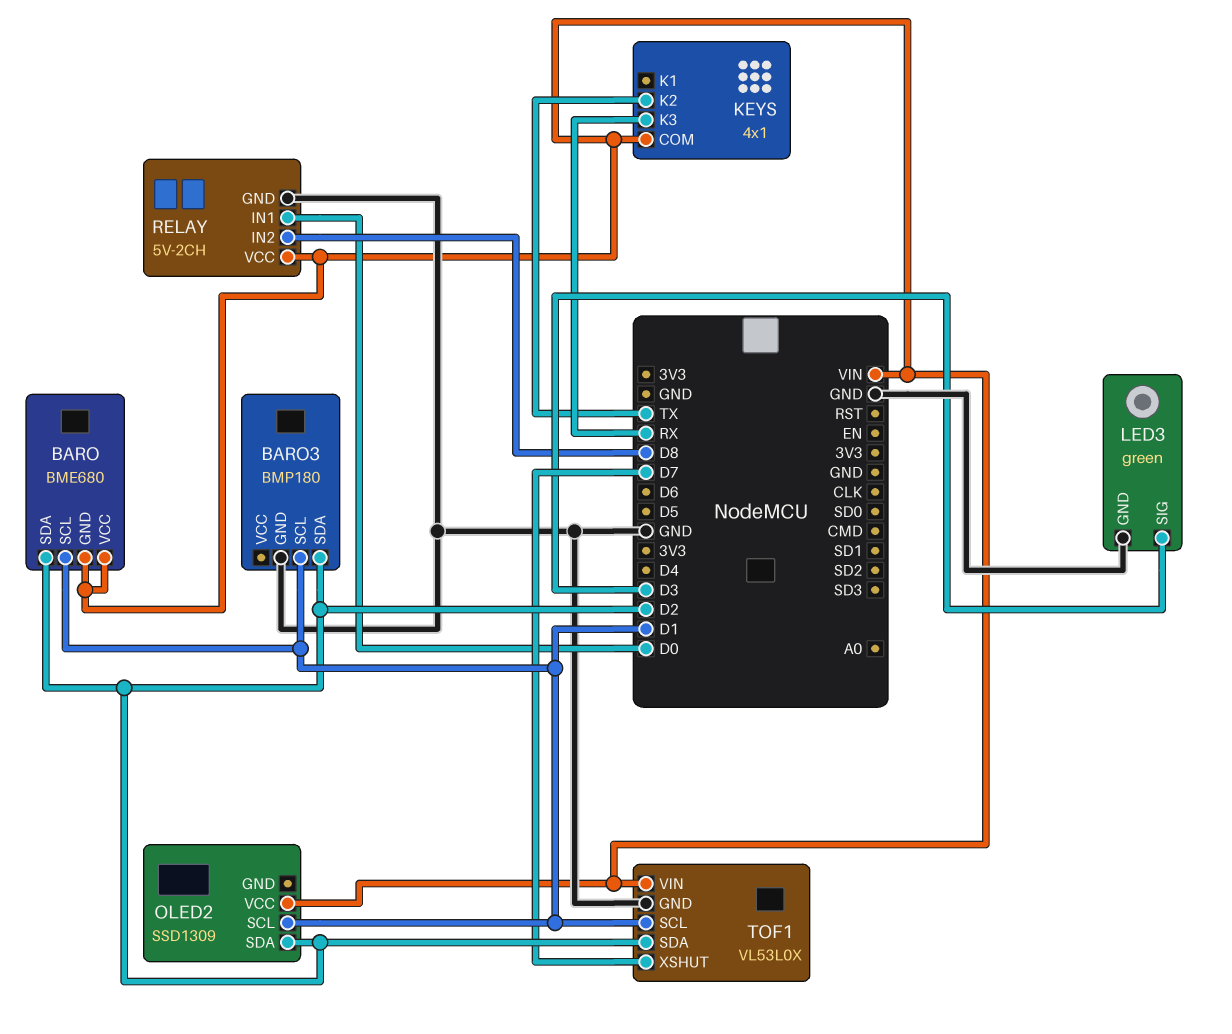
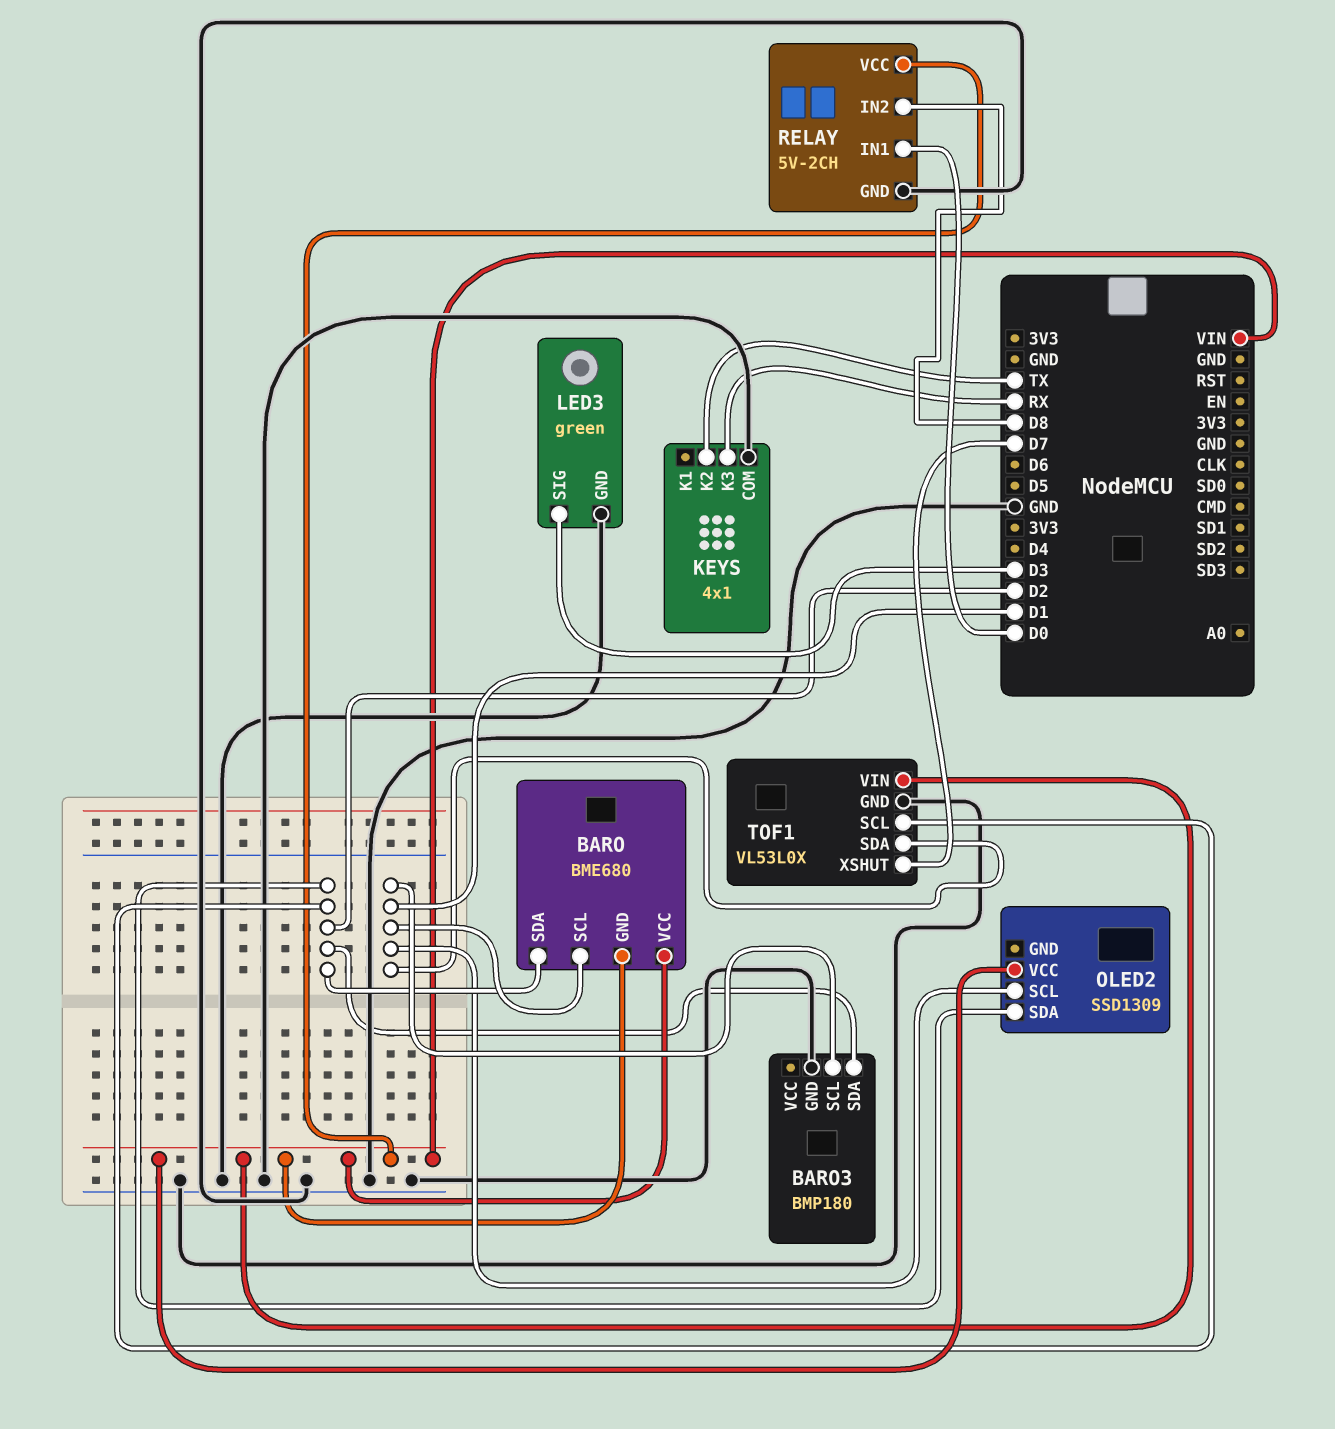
KEYS pin COM: VIN -> GND
TOF1 pin SCL: D1 -> D2
TOF1 pin SDA: D2 -> D1

